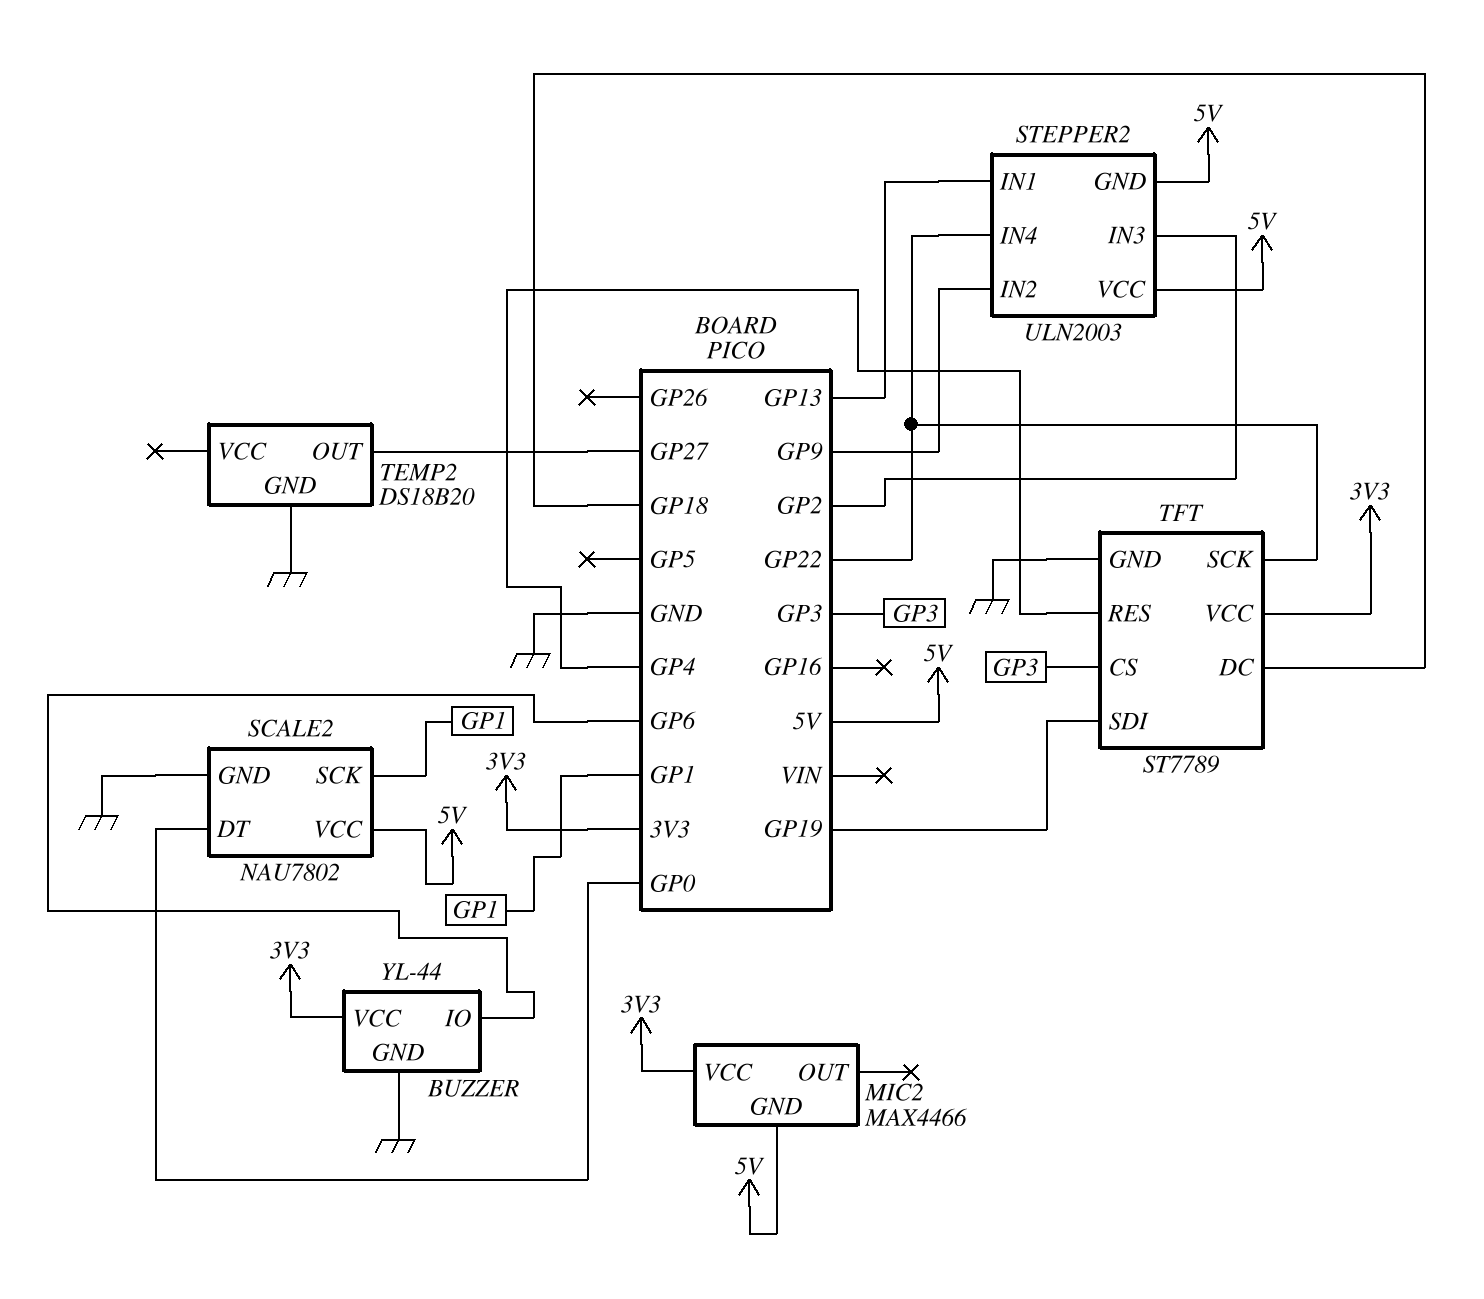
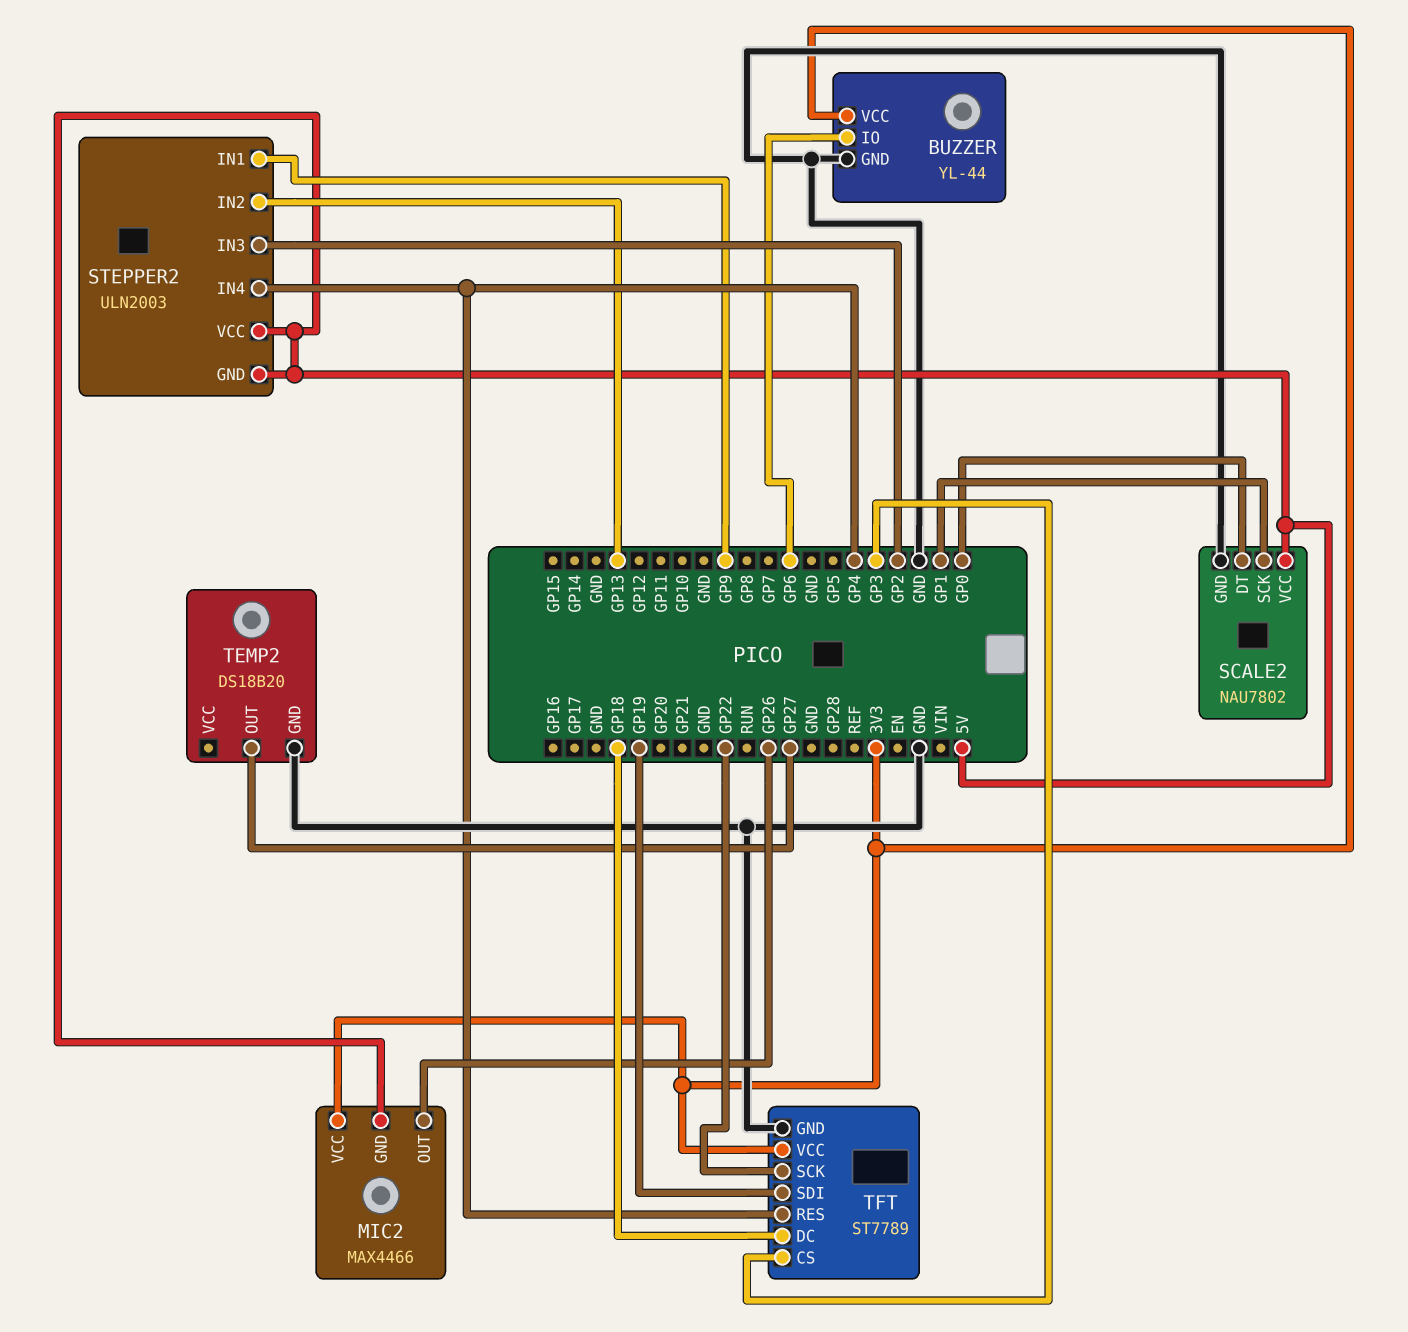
MIC2 pin OUT: none -> GP26
STEPPER2 pin IN1: GP13 -> GP9
STEPPER2 pin IN2: GP9 -> GP13
STEPPER2 pin IN4: GP22 -> GP4

